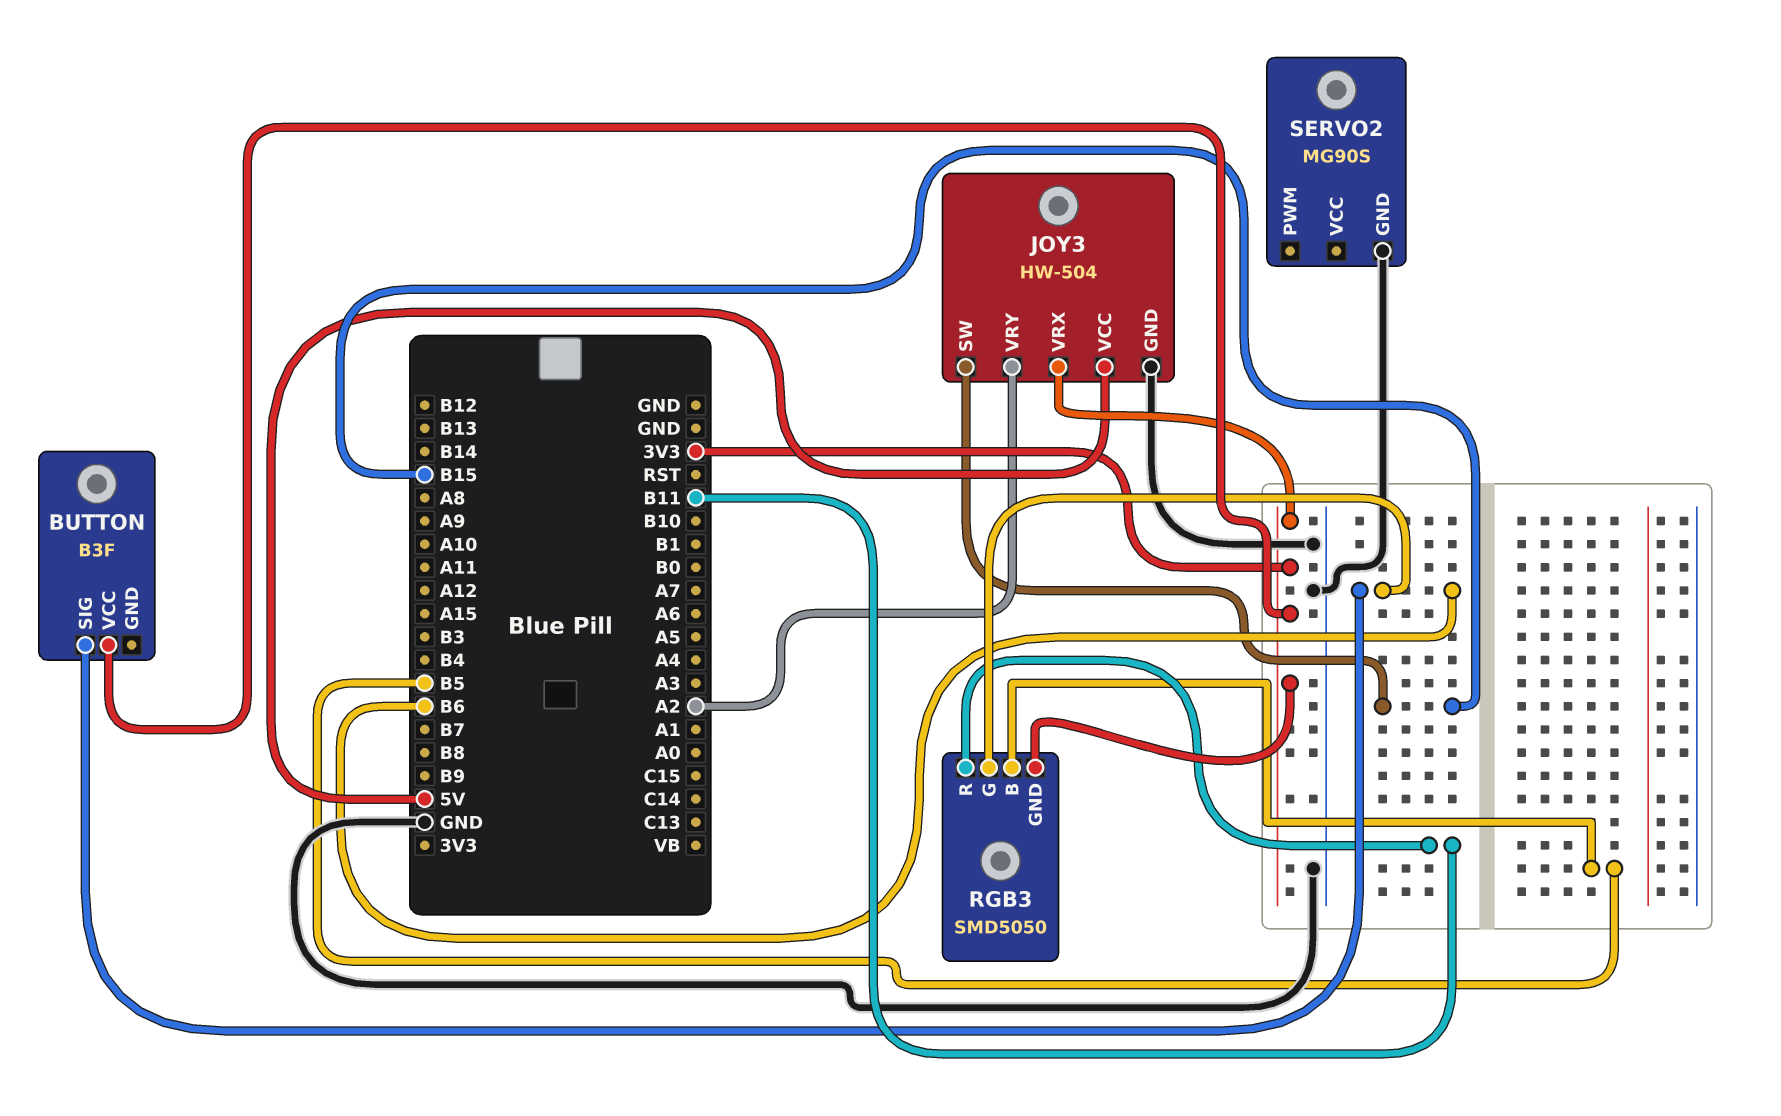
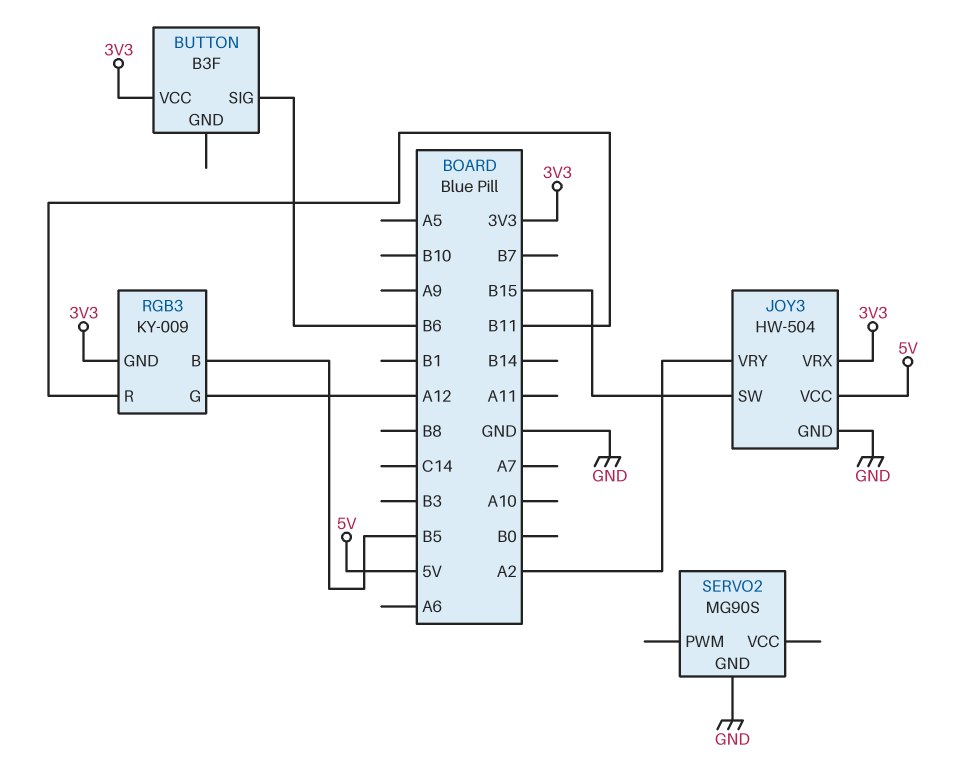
RGB3: SMD5050 -> KY-009
RGB3 pin G: B6 -> A12

